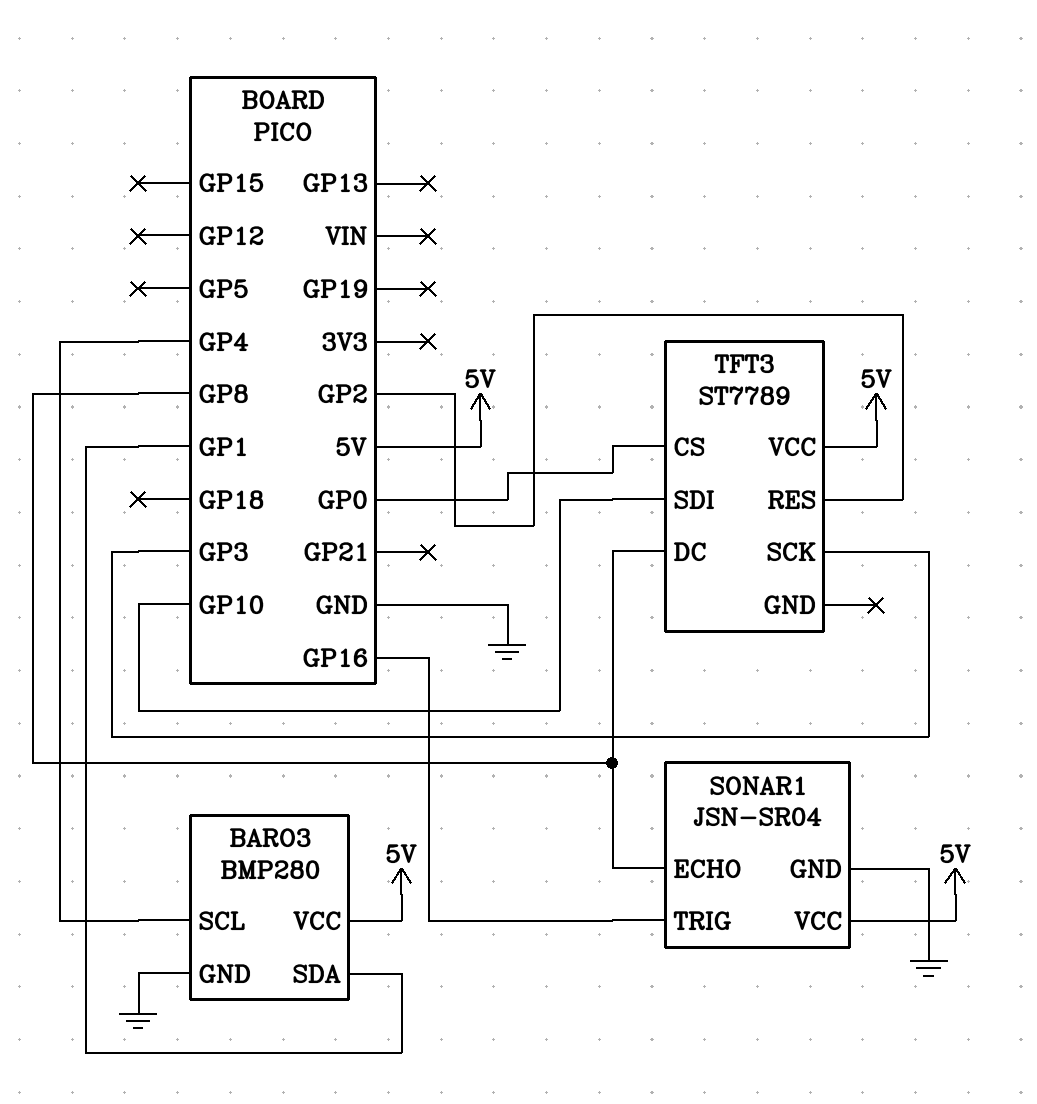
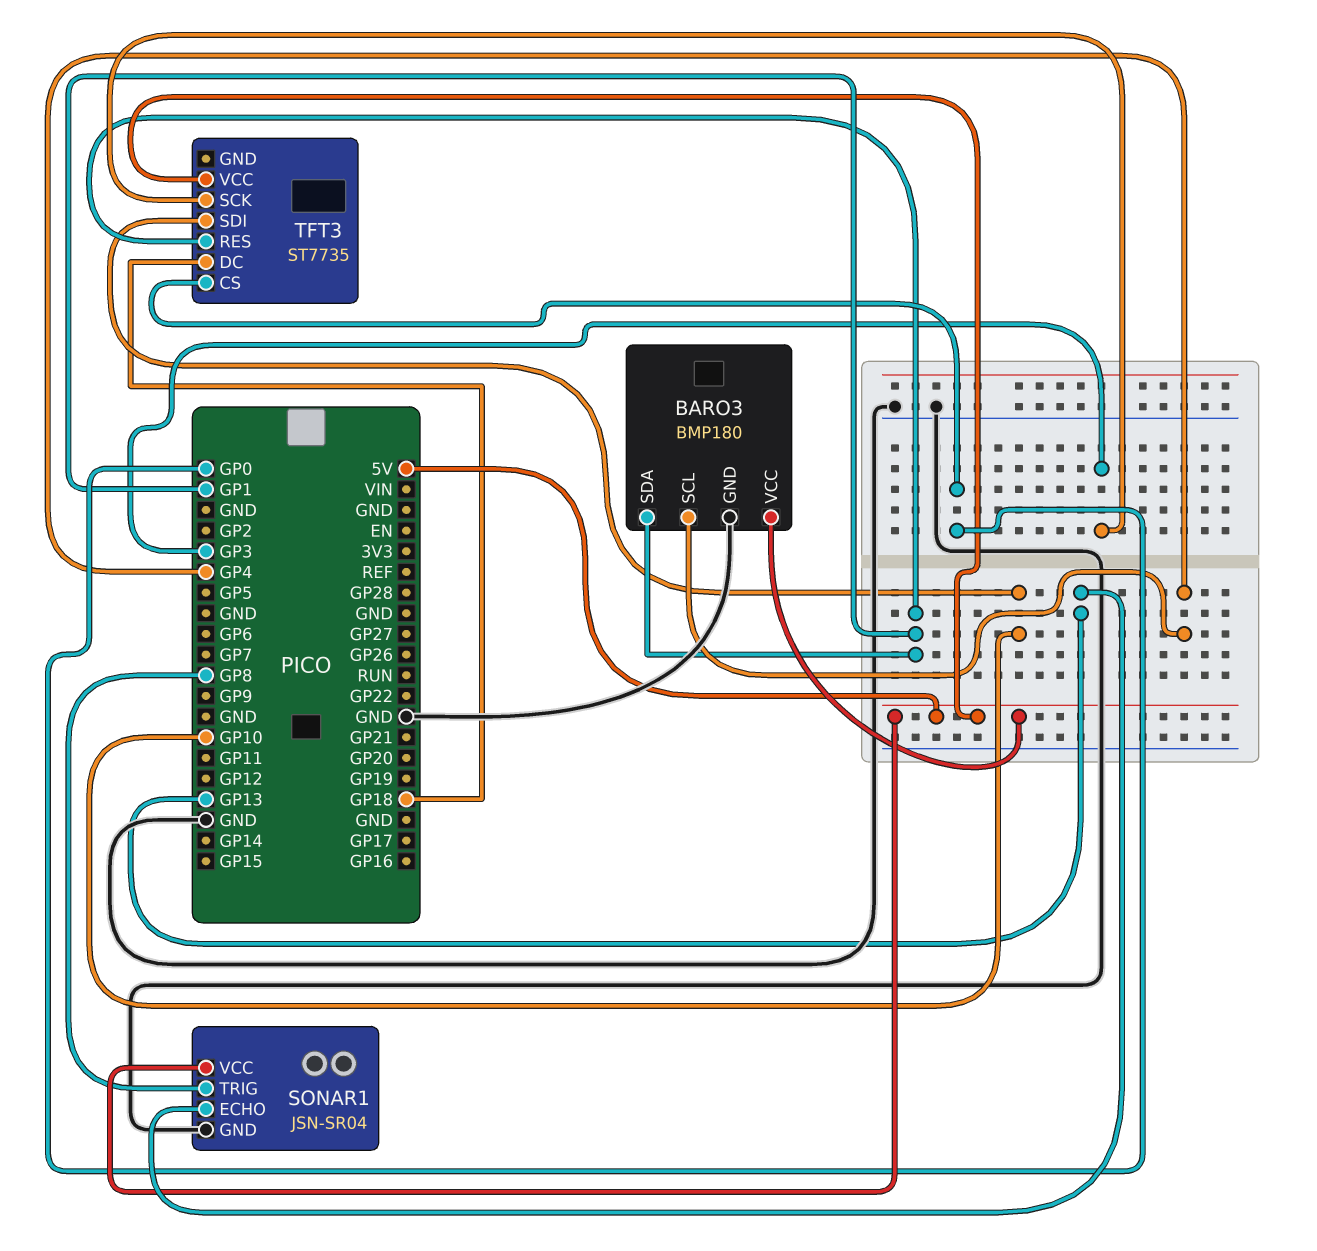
BARO3: BMP280 -> BMP180
SONAR1 pin ECHO: GP8 -> GP13
SONAR1 pin TRIG: GP16 -> GP8
TFT3: ST7789 -> ST7735
TFT3 pin DC: GP8 -> GP18
TFT3 pin RES: GP2 -> GP1

